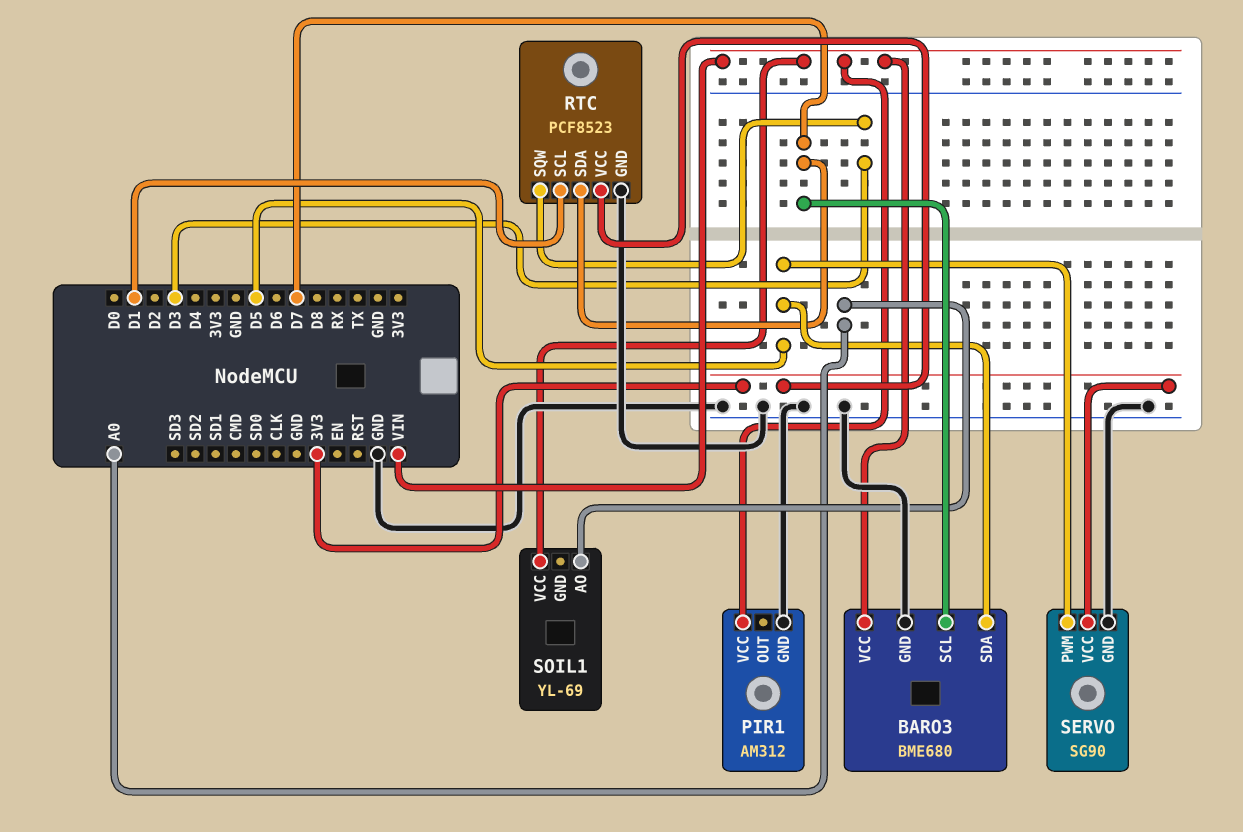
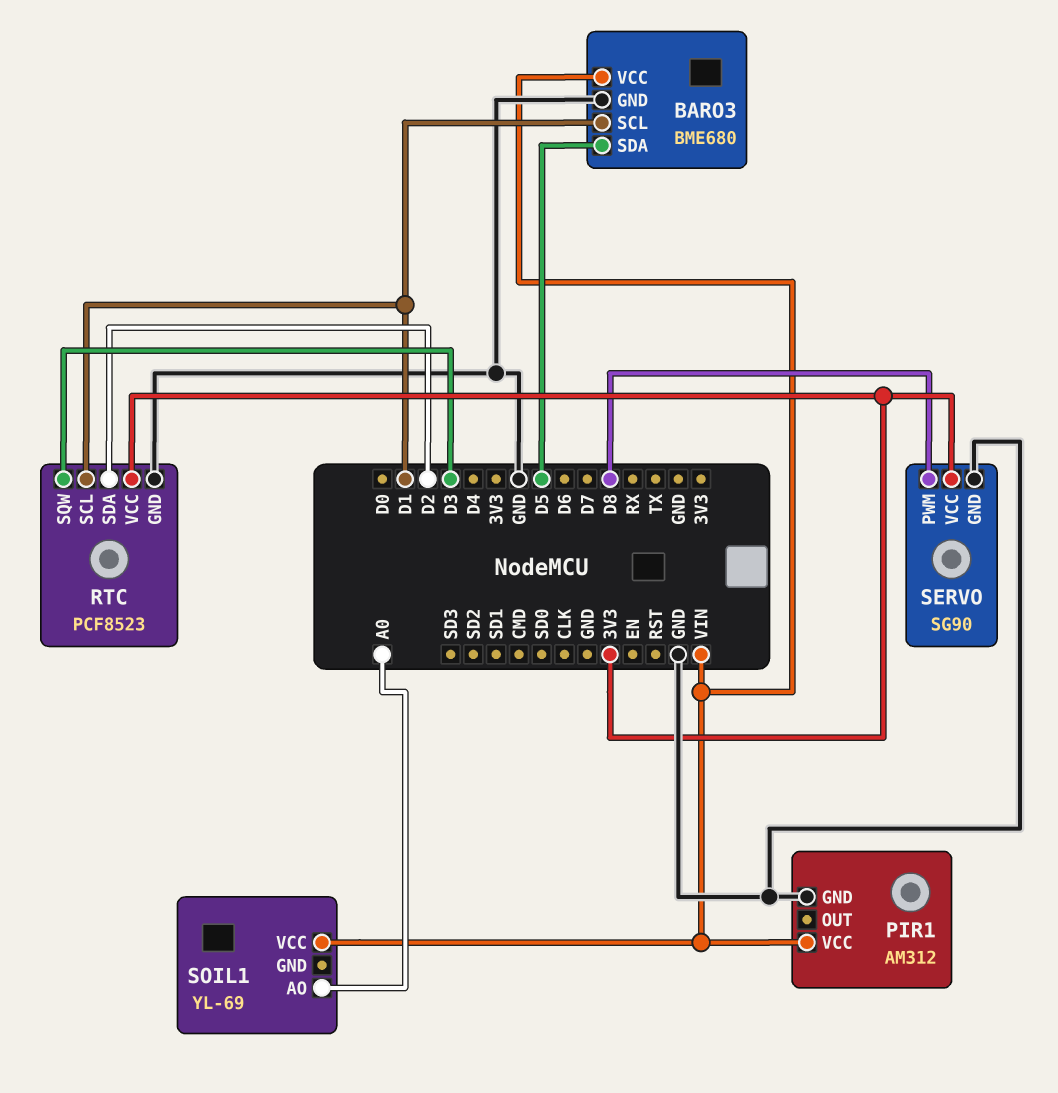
BARO3 pin SCL: D7 -> D1
RTC pin SDA: D7 -> D2
SERVO pin PWM: D5 -> D8

